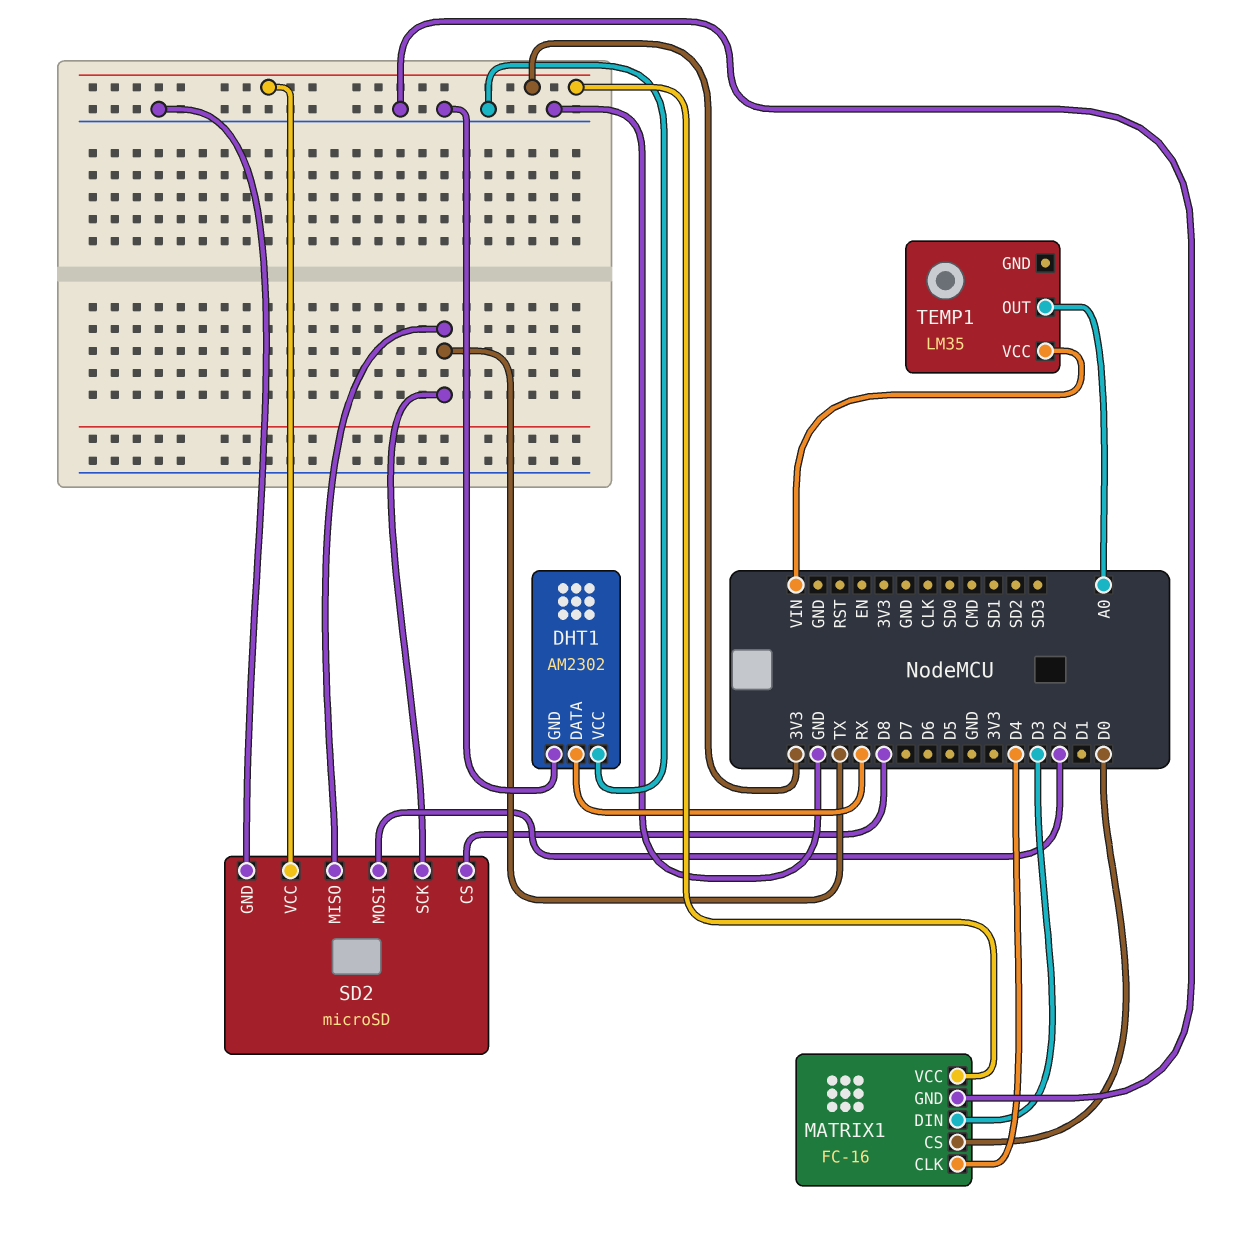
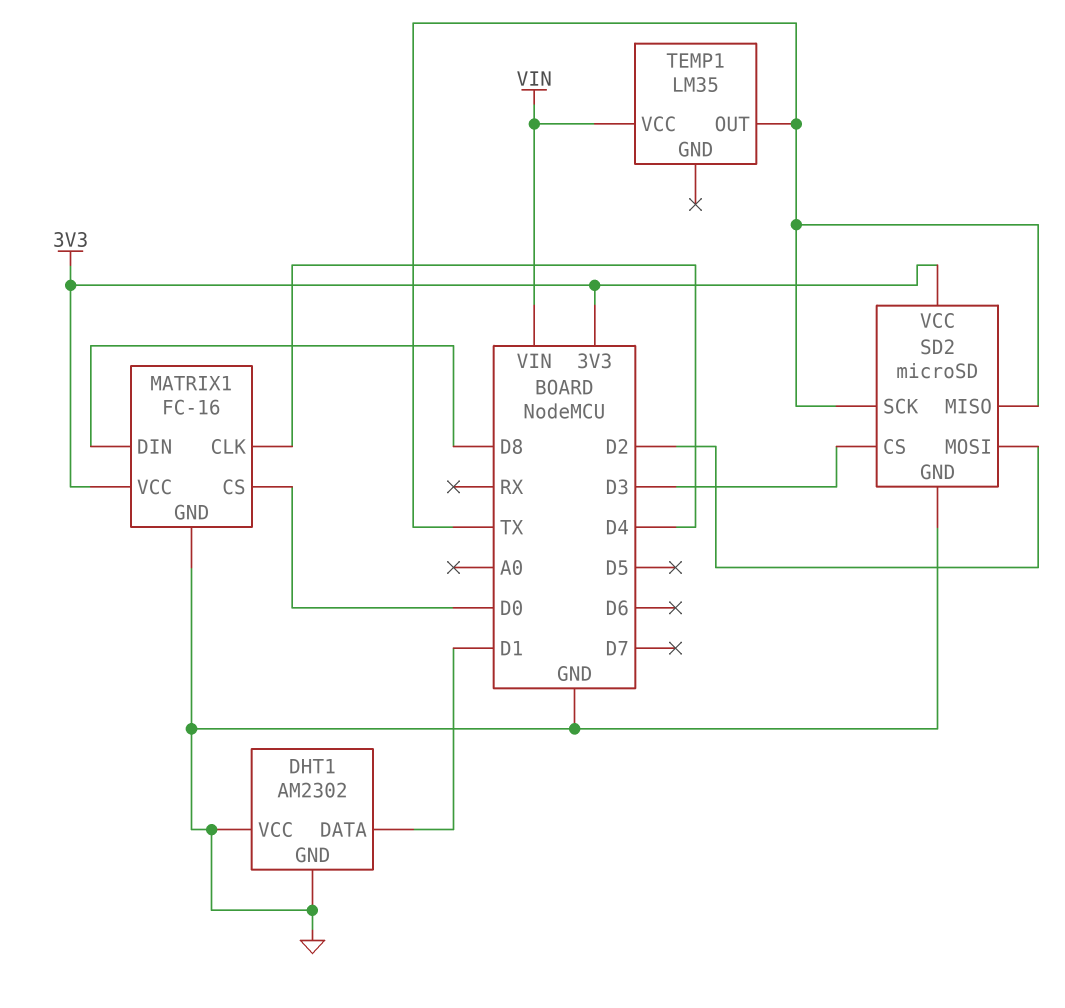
DHT1 pin DATA: RX -> D1
MATRIX1 pin DIN: D3 -> D8
SD2 pin CS: D8 -> D3
TEMP1 pin OUT: A0 -> TX

